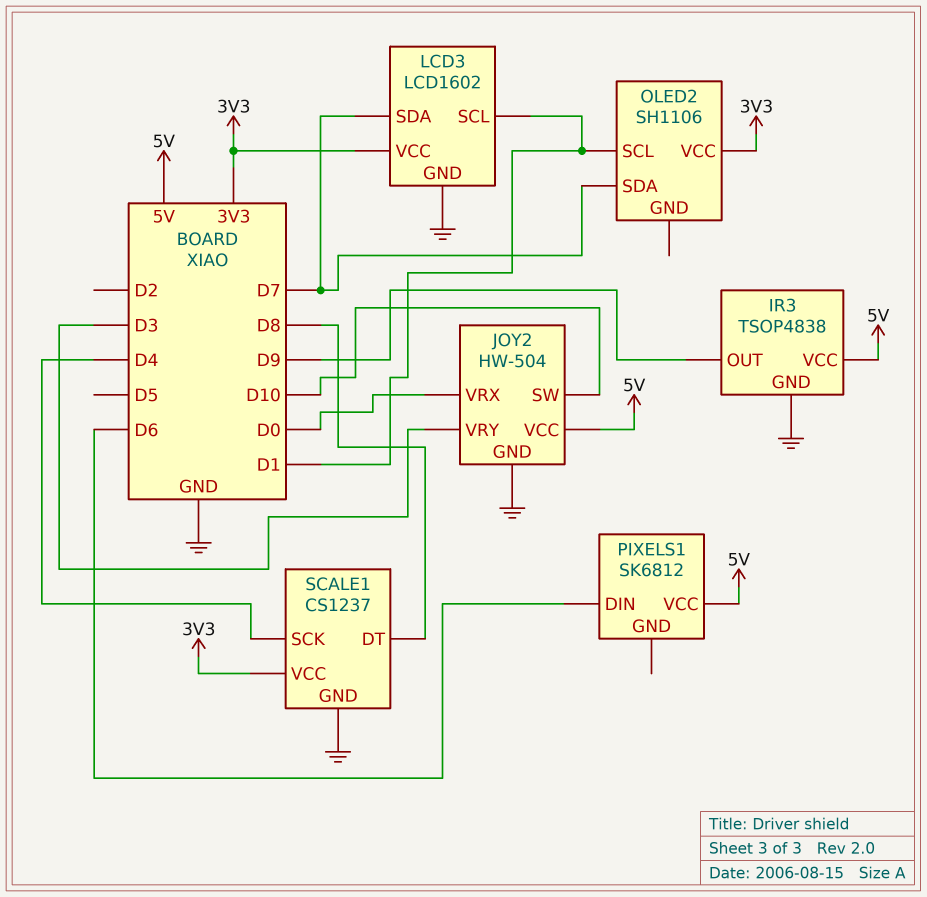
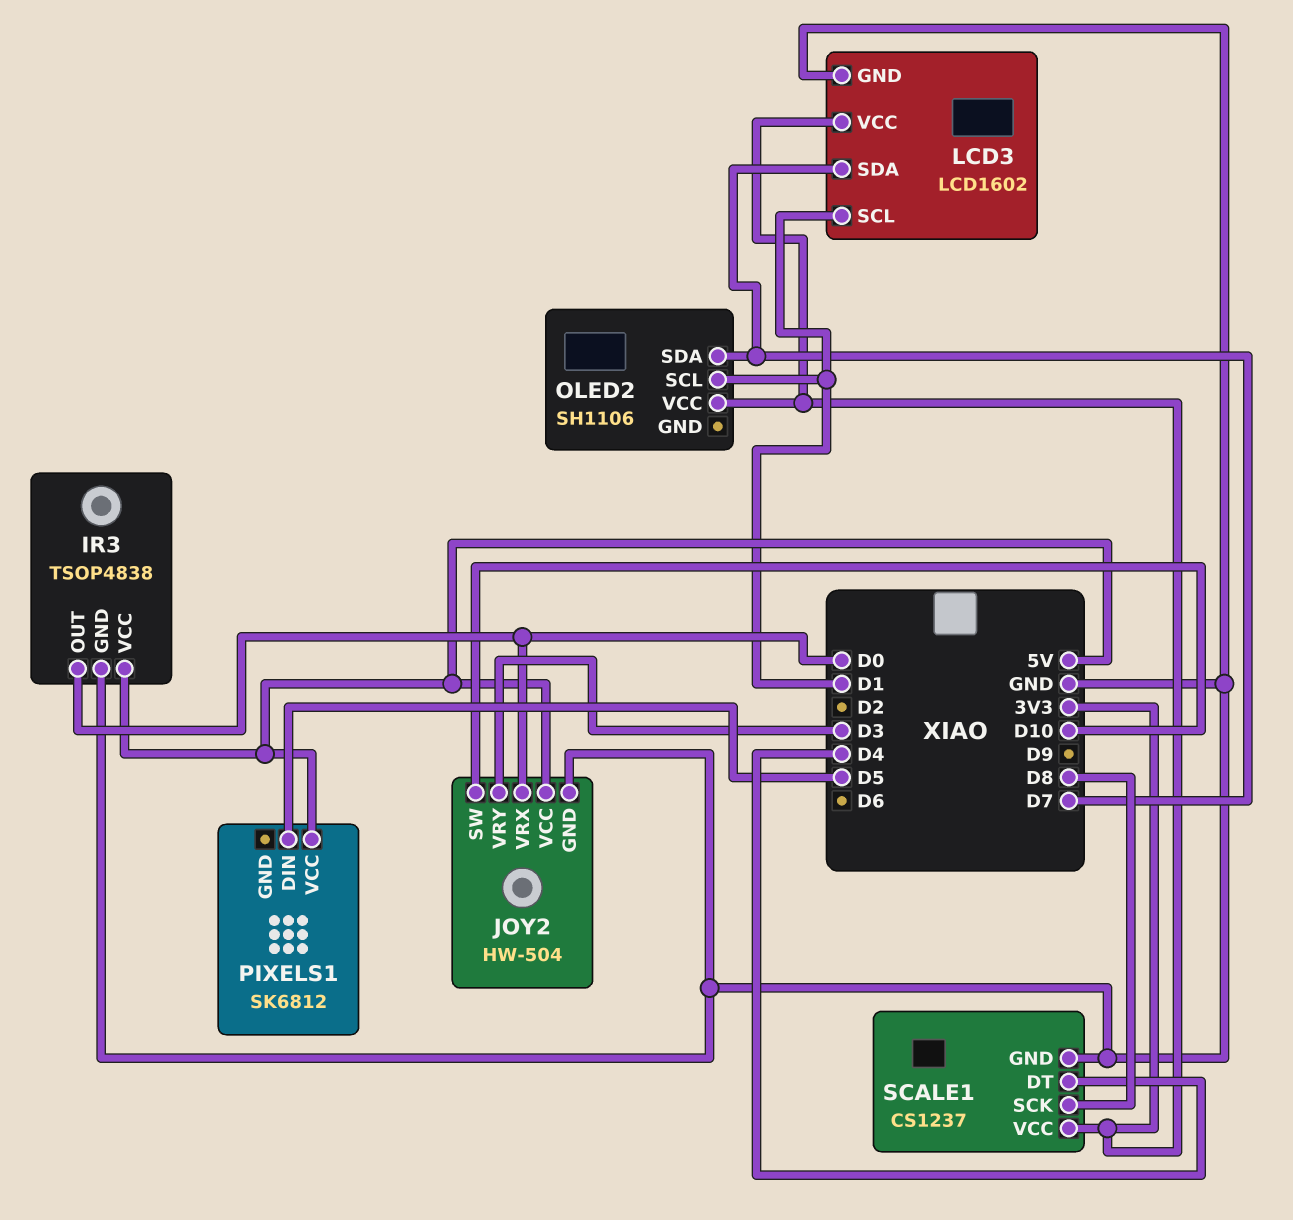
IR3 pin OUT: D9 -> D0
PIXELS1 pin DIN: D6 -> D5
SCALE1 pin DT: D8 -> D4
SCALE1 pin SCK: D4 -> D8

